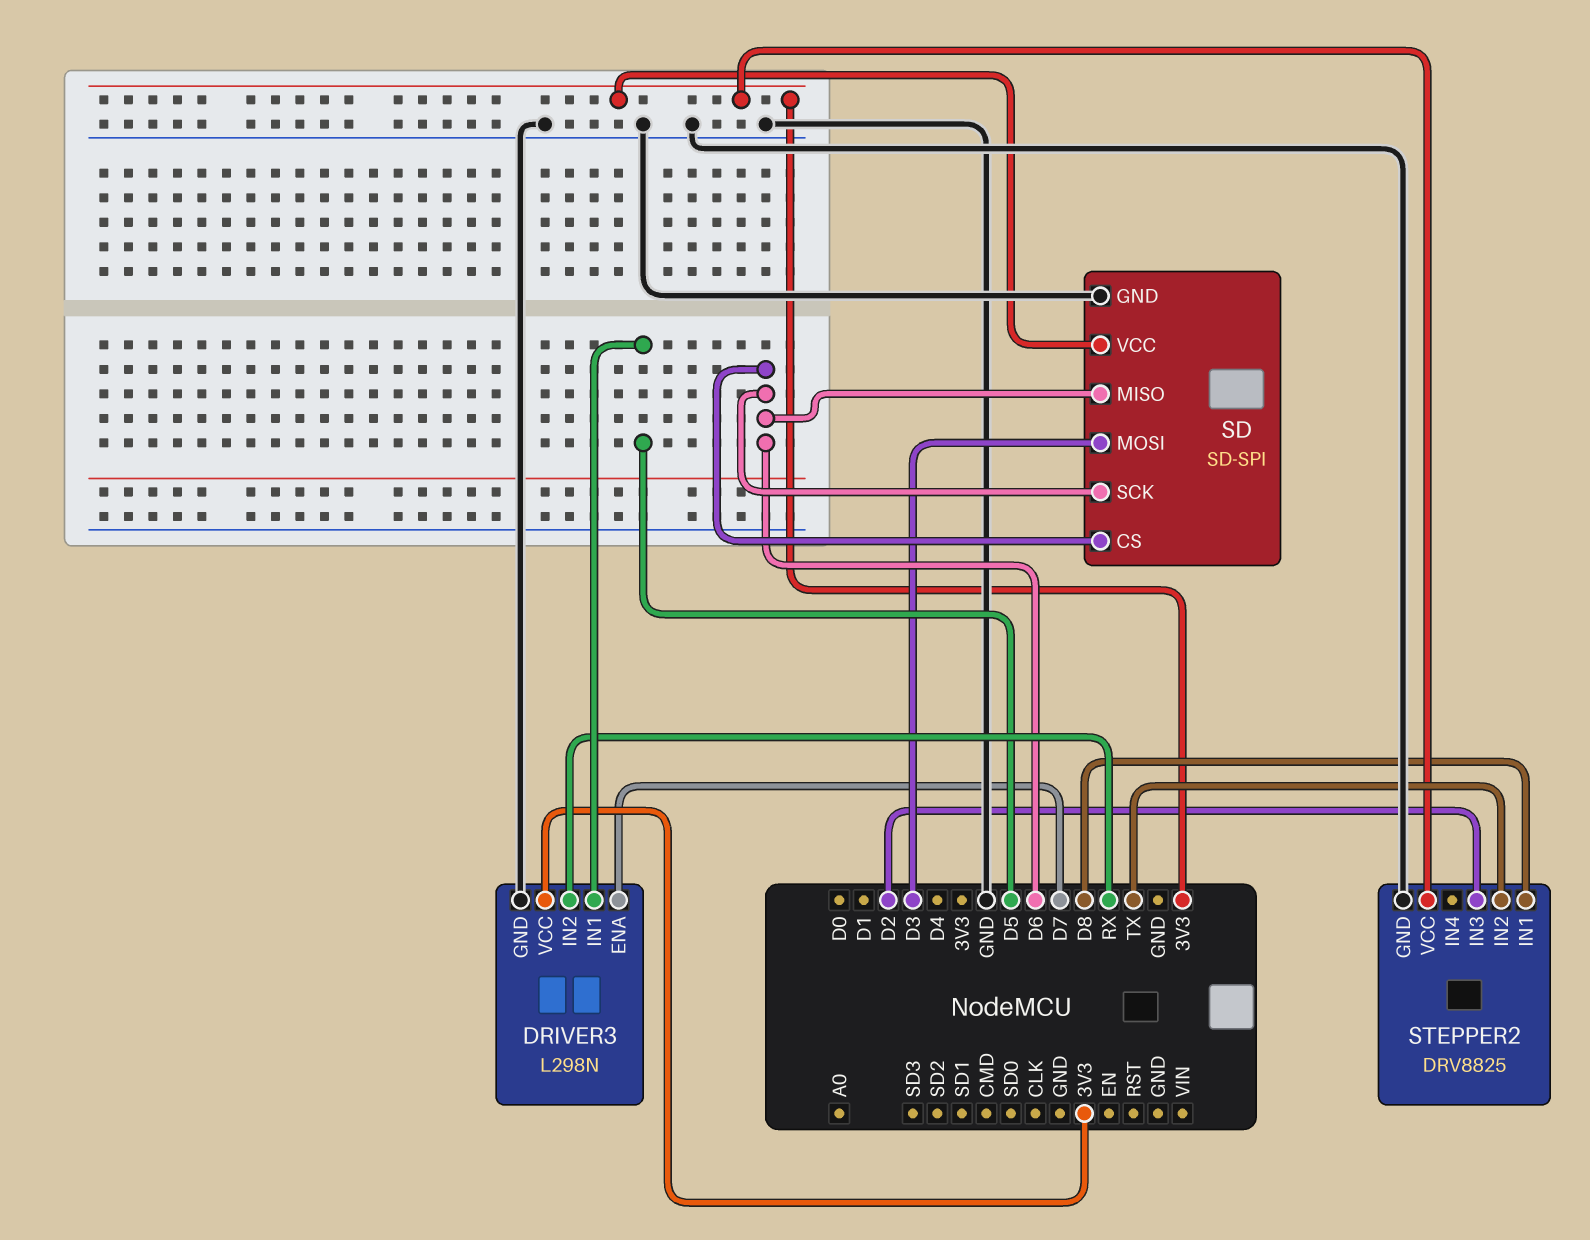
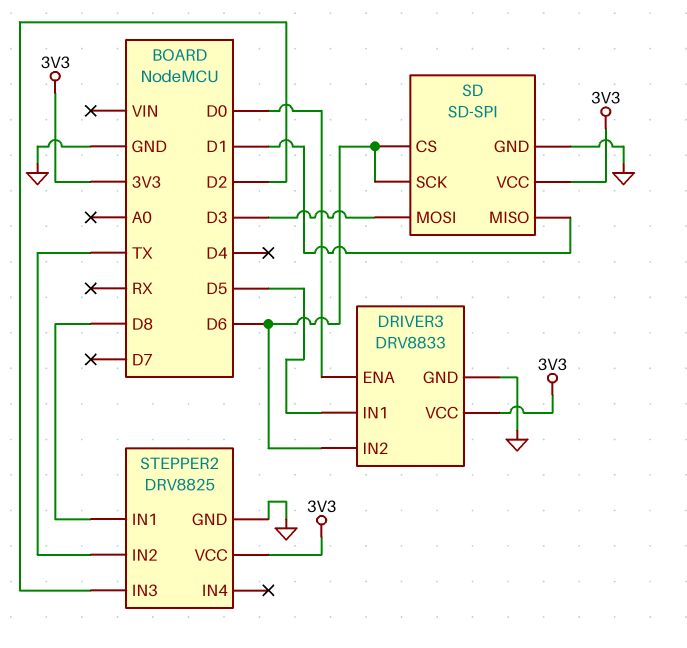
DRIVER3: L298N -> DRV8833
DRIVER3 pin ENA: D7 -> D0
DRIVER3 pin IN2: RX -> D6
SD pin MISO: D6 -> D1

